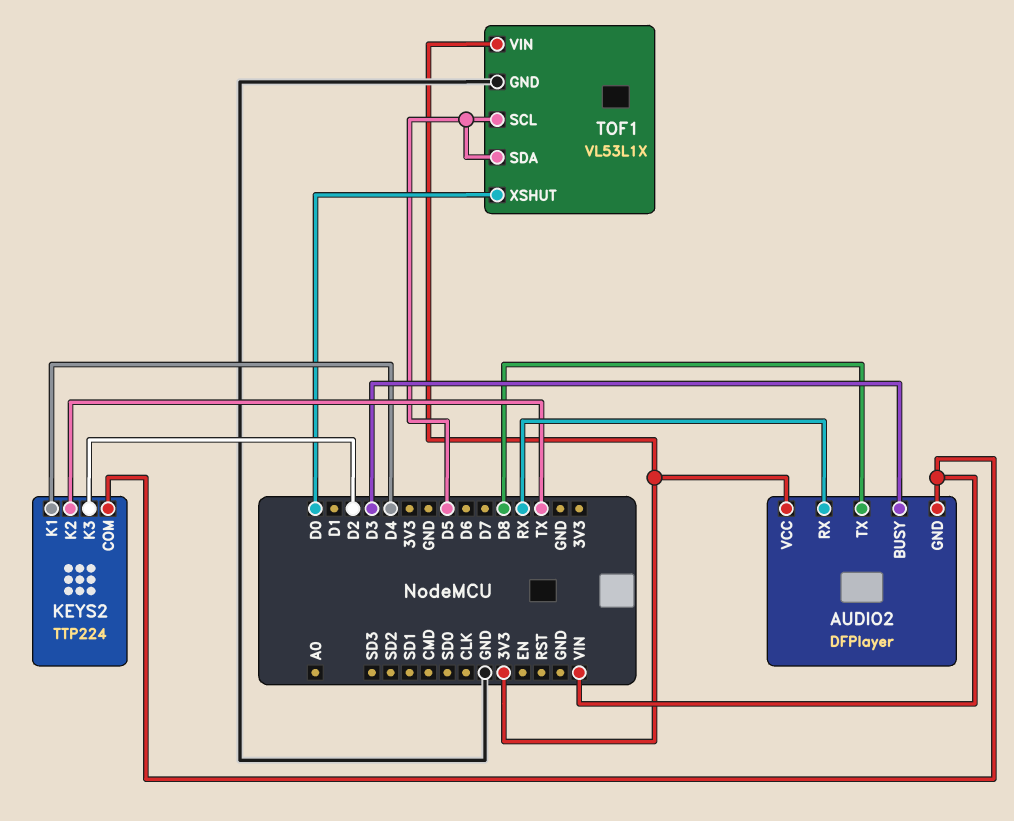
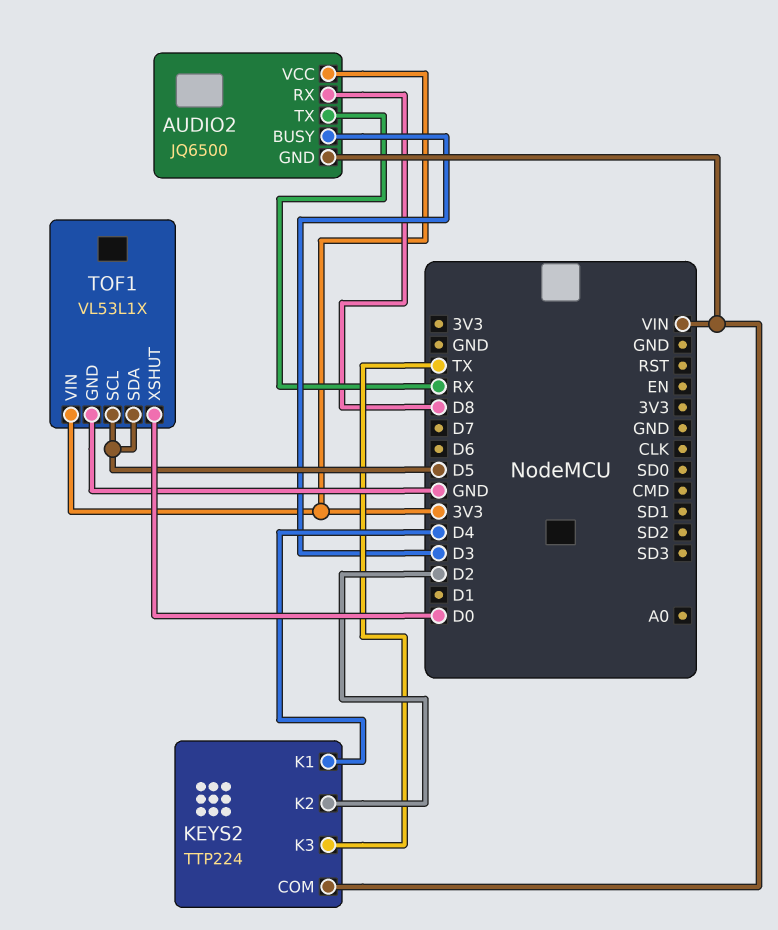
AUDIO2: DFPlayer -> JQ6500
AUDIO2 pin RX: RX -> D8
AUDIO2 pin TX: D8 -> RX
KEYS2 pin K2: TX -> D2
KEYS2 pin K3: D2 -> TX

